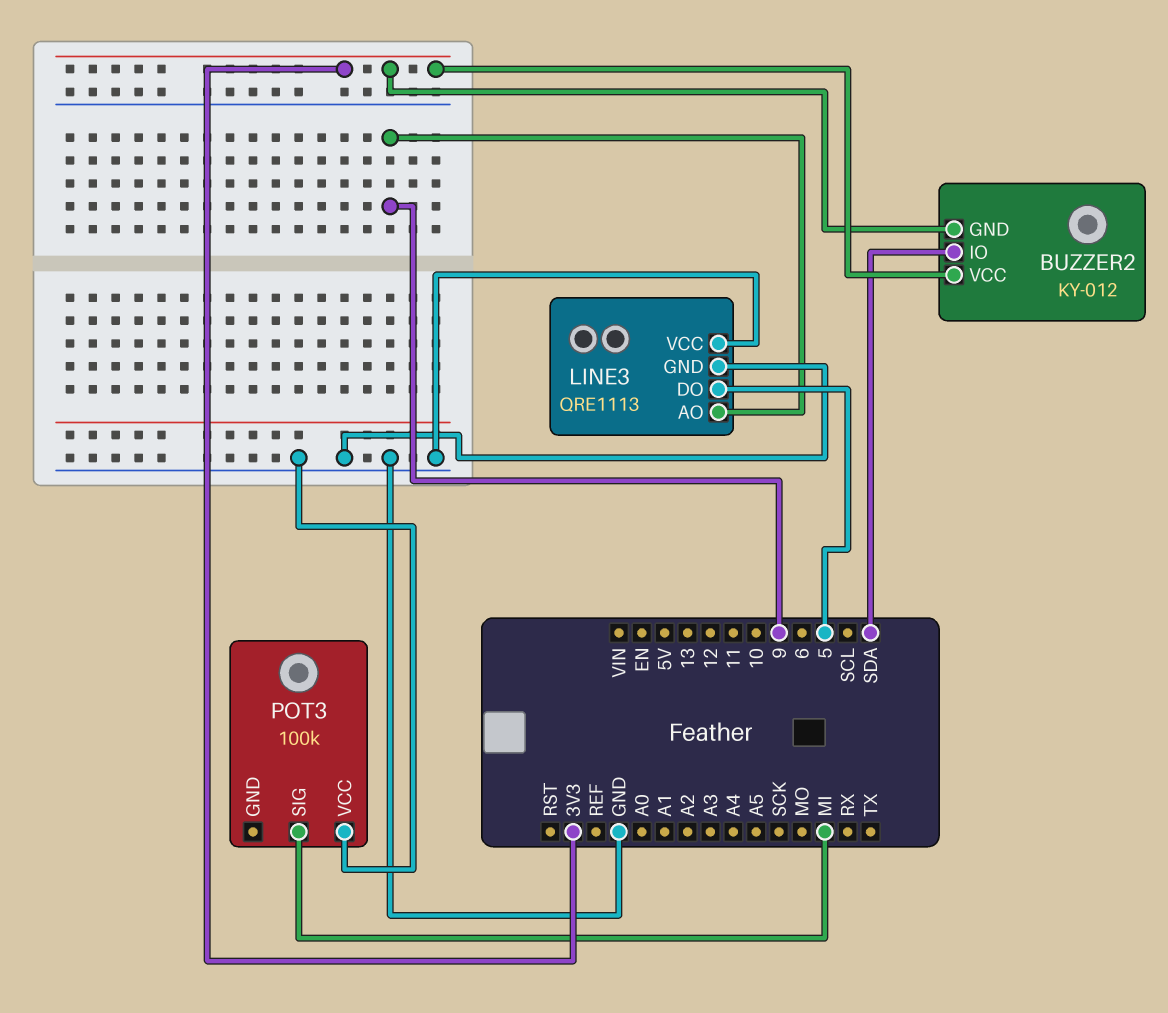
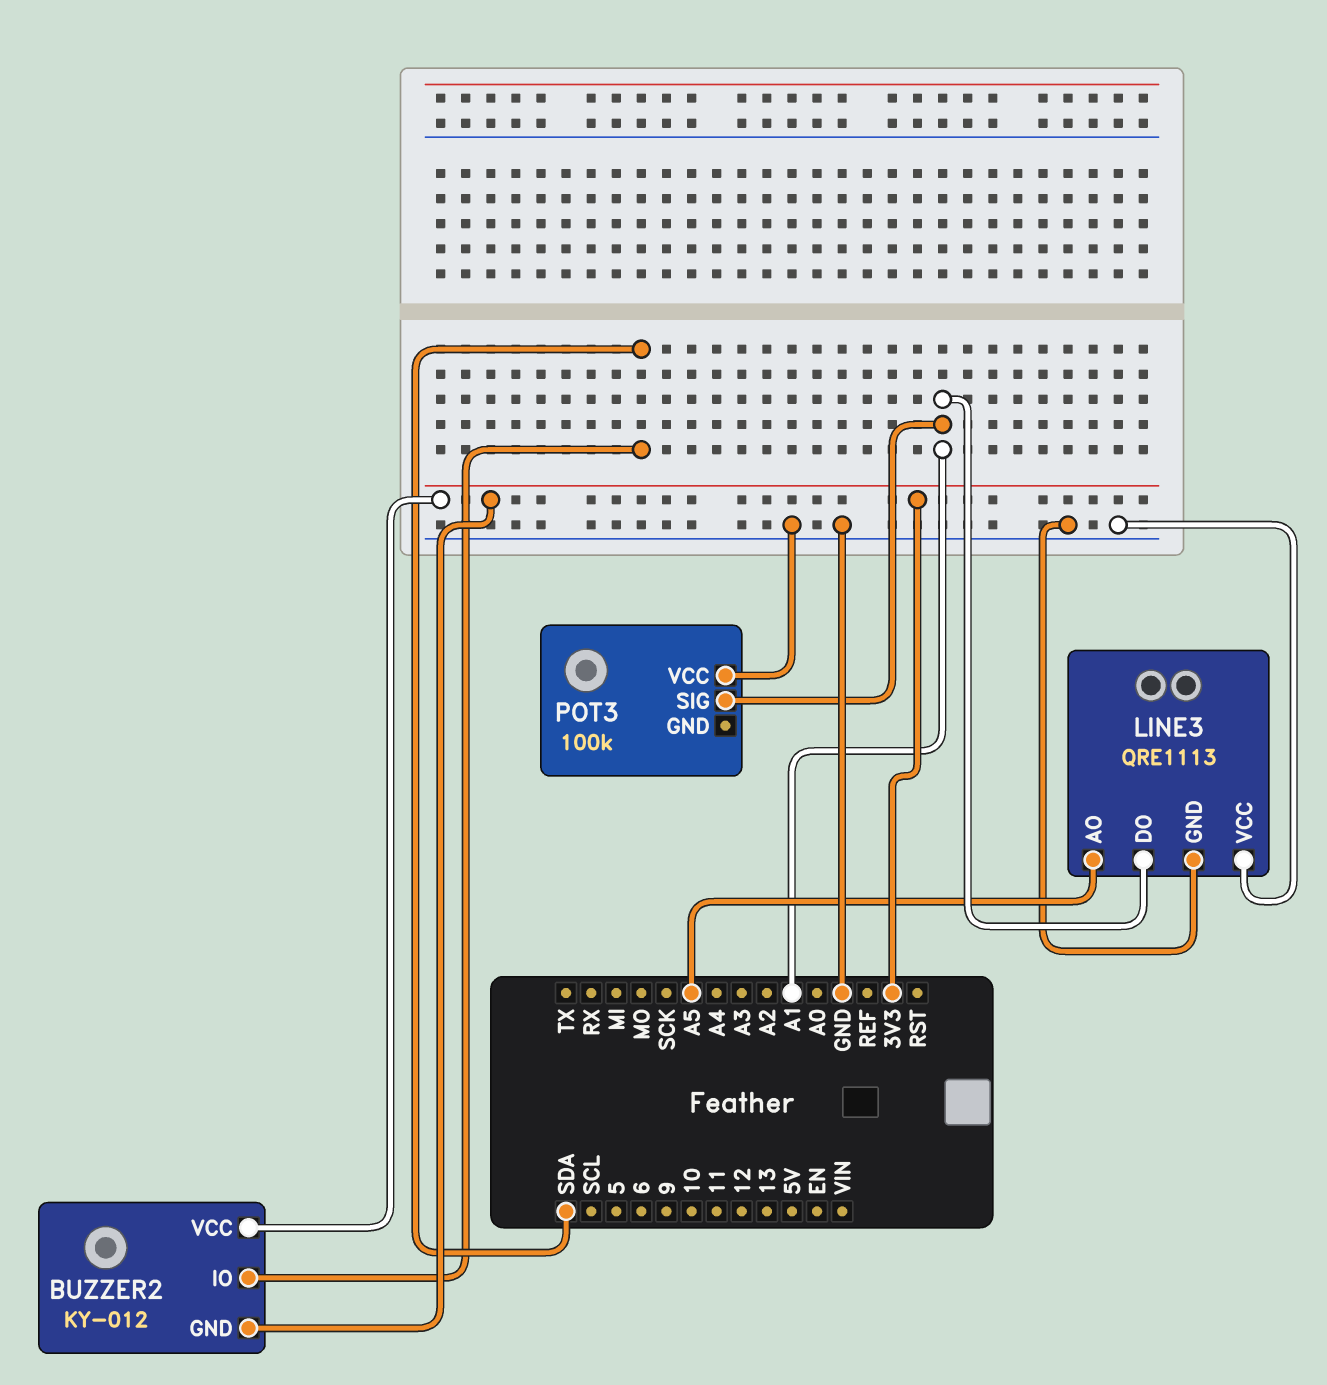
LINE3 pin AO: 9 -> A5
LINE3 pin DO: 5 -> A1
POT3 pin SIG: MI -> A1

